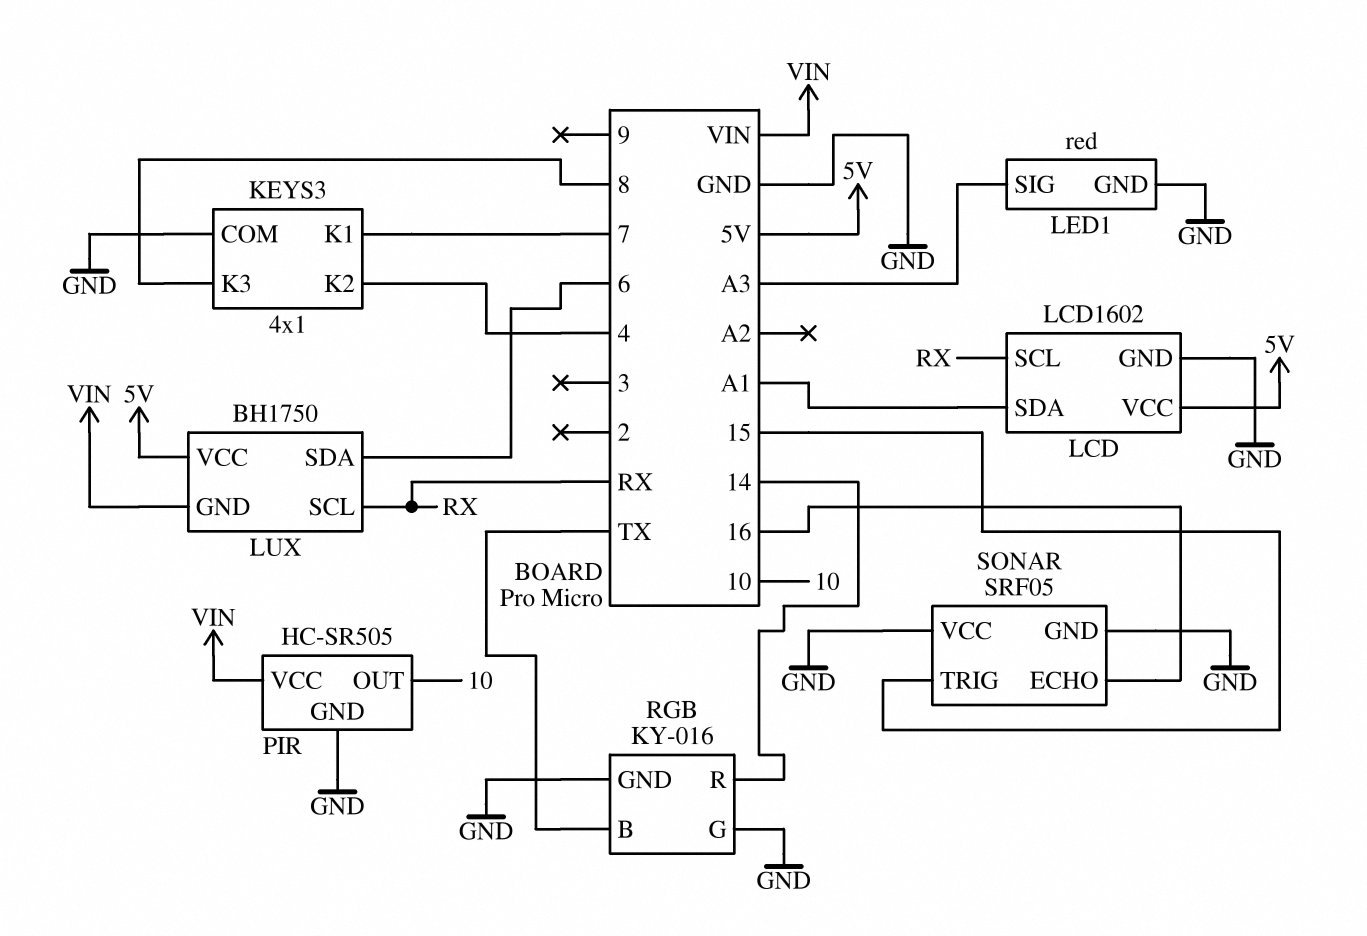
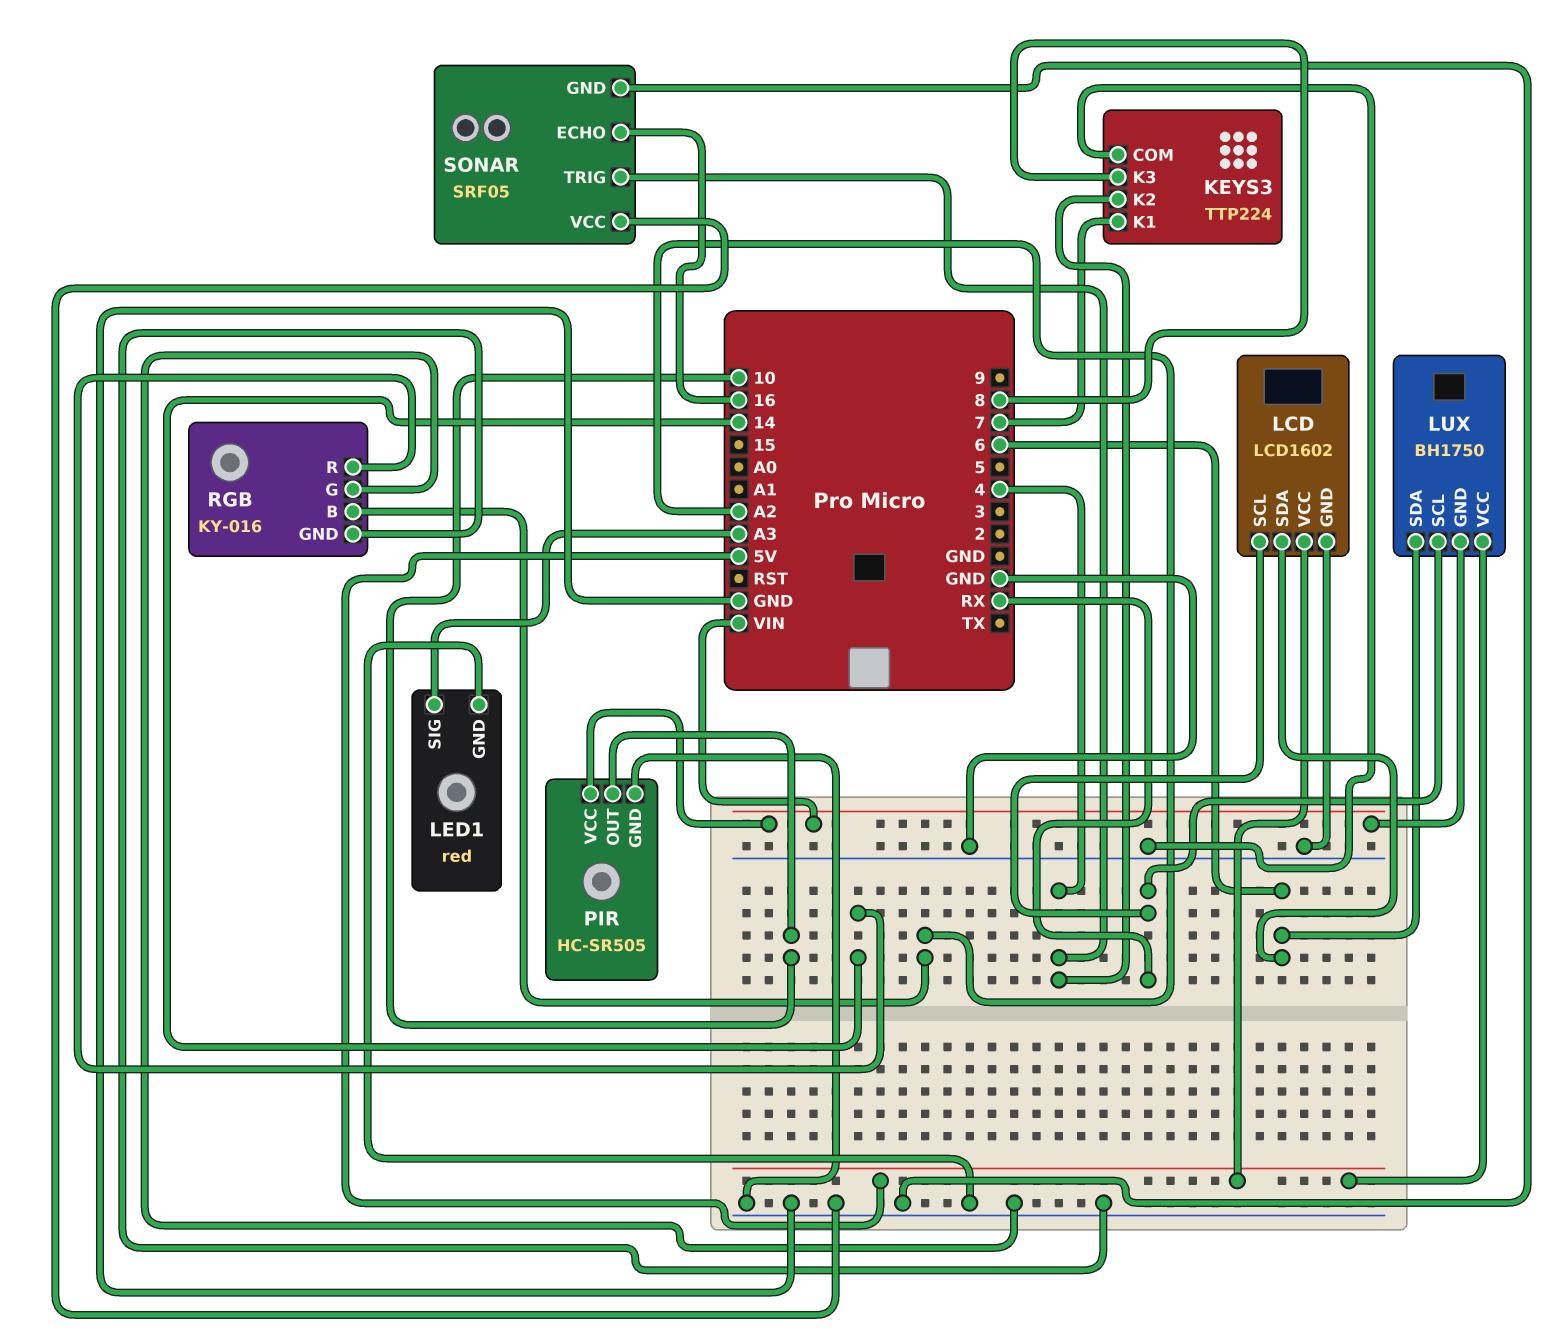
KEYS3: 4x1 -> TTP224
LCD pin SDA: A1 -> 6
RGB pin B: TX -> A2
SONAR pin TRIG: 15 -> 4

